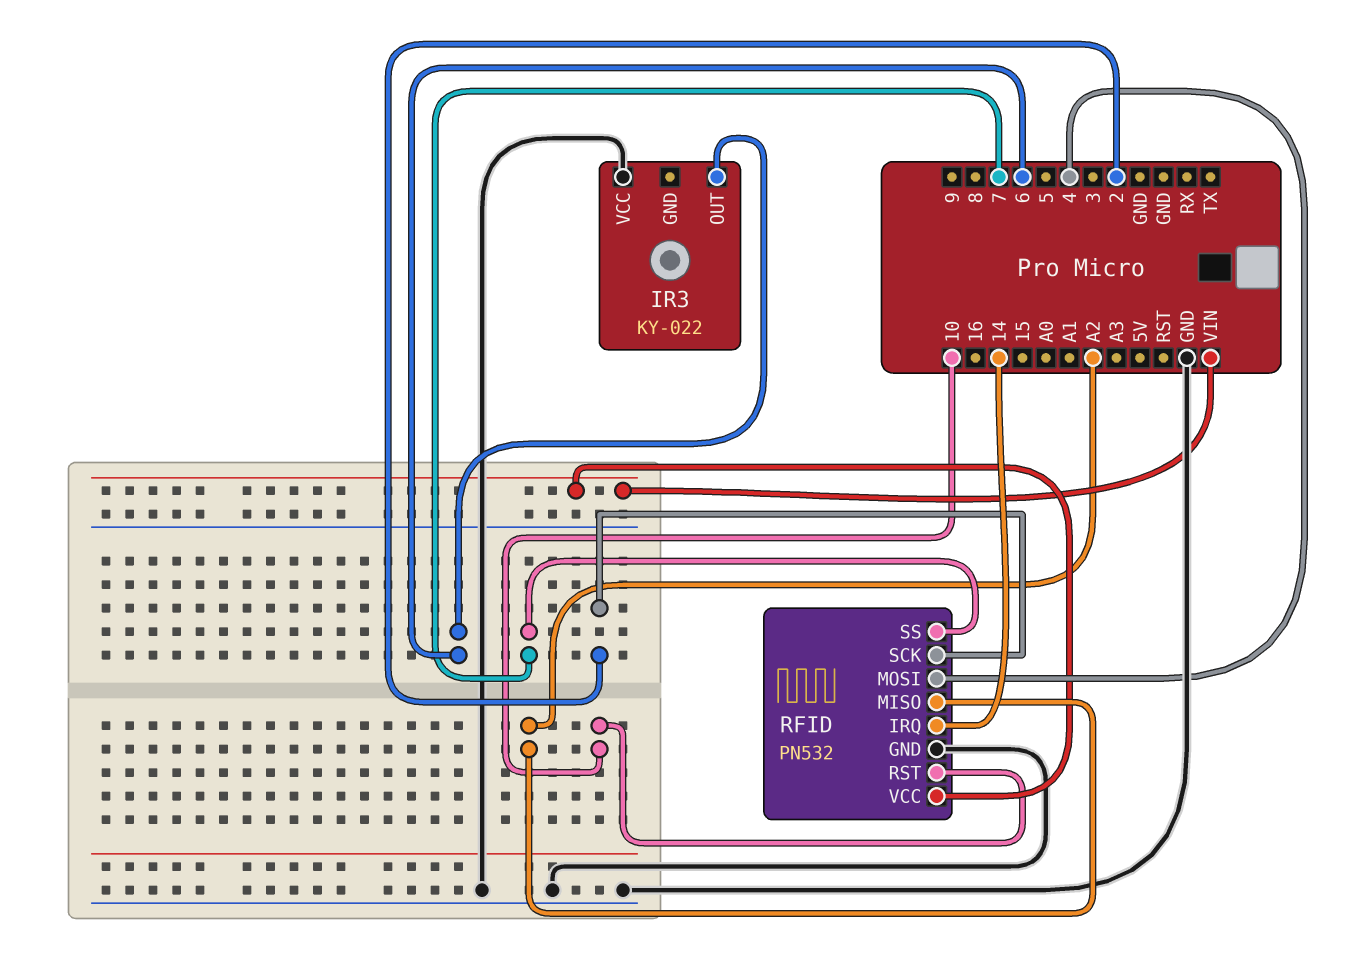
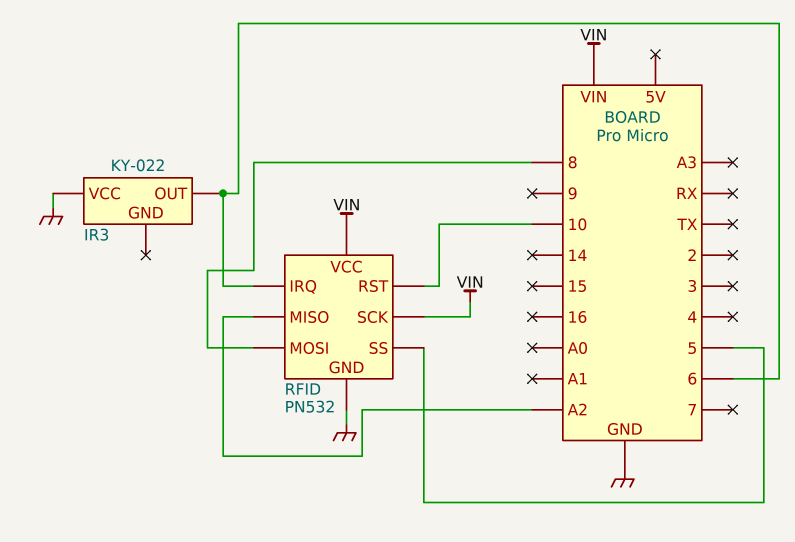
RFID pin IRQ: 14 -> 6
RFID pin MOSI: 4 -> 8
RFID pin SCK: 2 -> VIN
RFID pin SS: 7 -> 5

